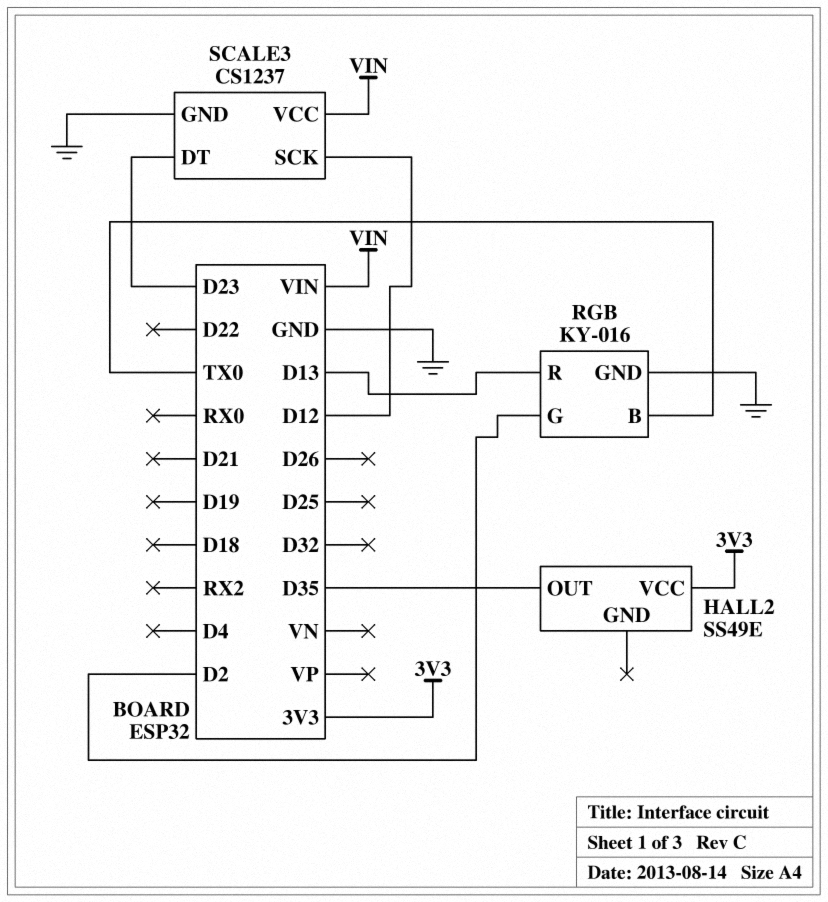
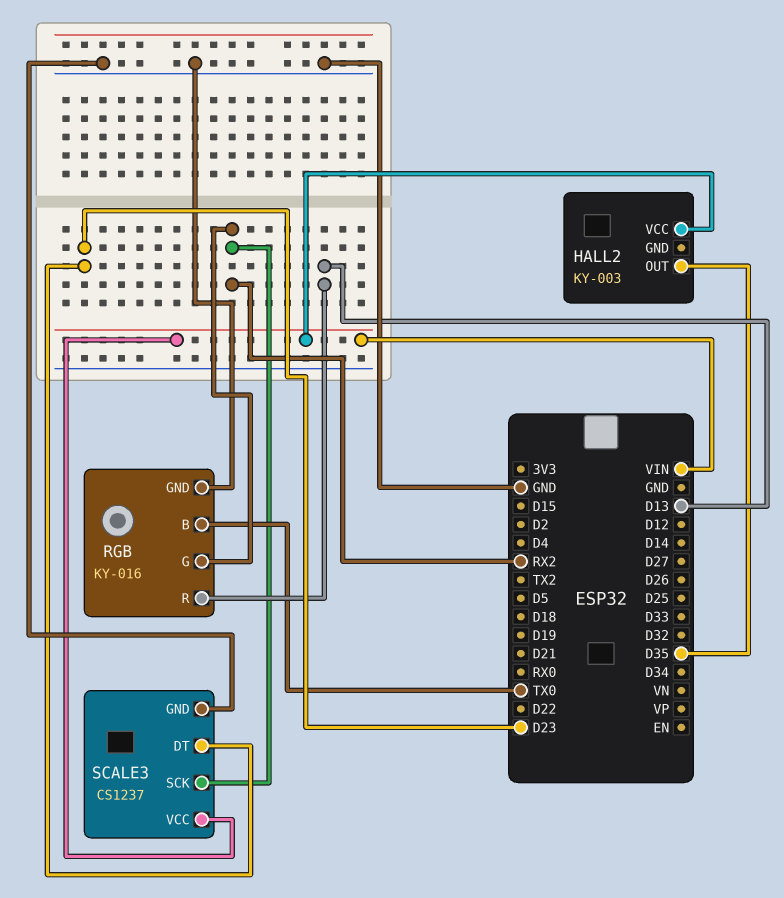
HALL2: SS49E -> KY-003
HALL2 pin VCC: 3V3 -> VIN
RGB pin G: D2 -> RX2
SCALE3 pin SCK: D12 -> RX2

